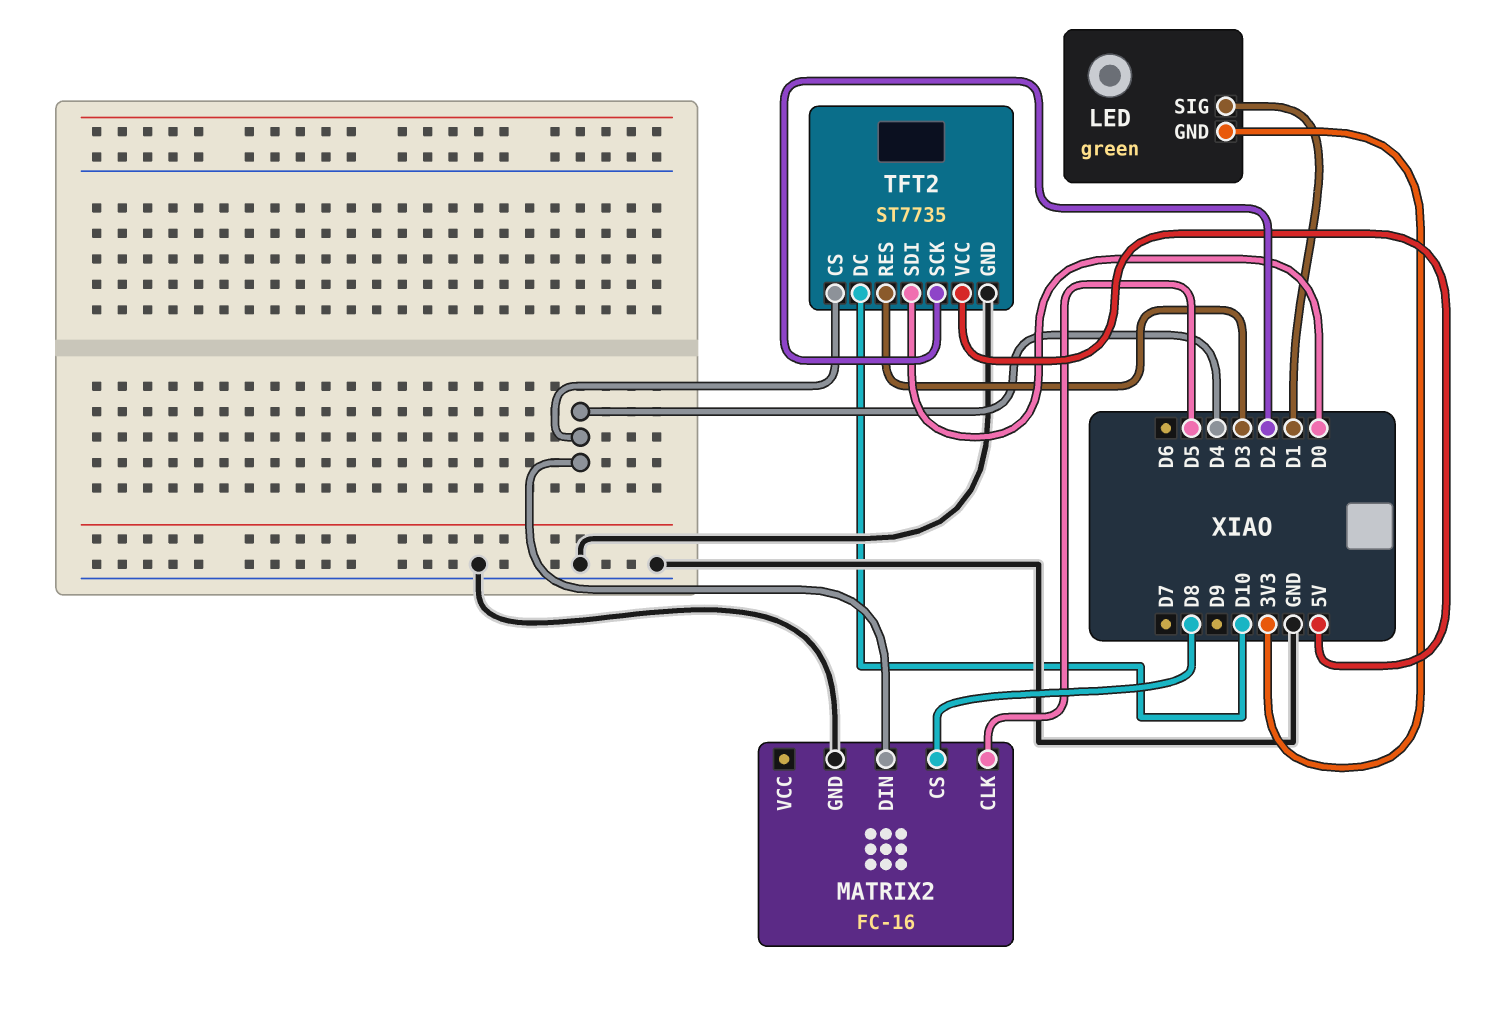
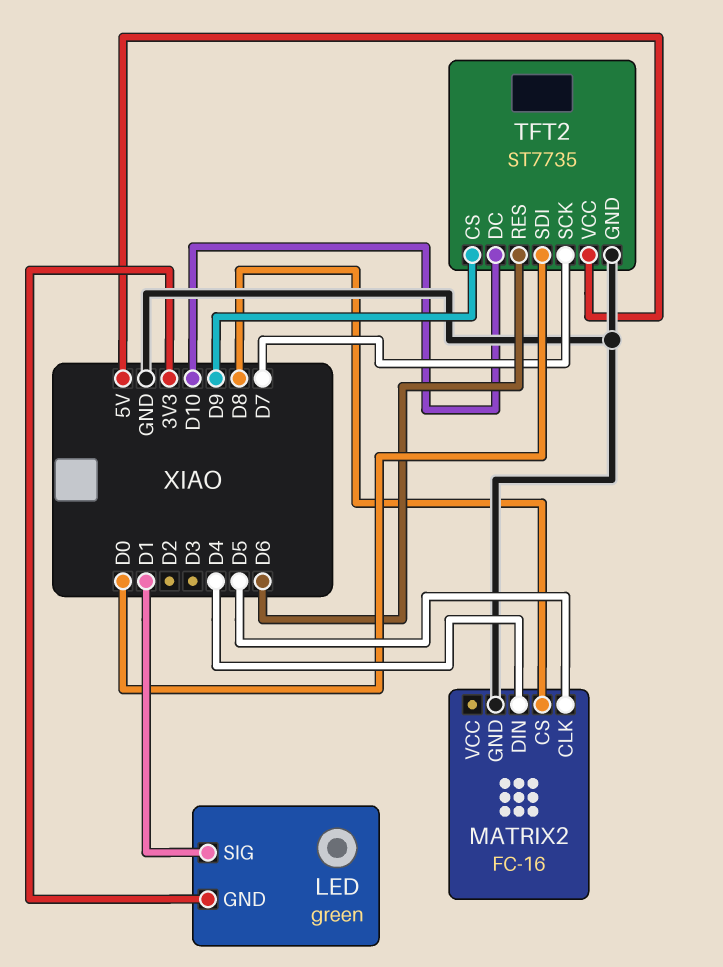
TFT2 pin CS: D4 -> D9
TFT2 pin RES: D3 -> D6
TFT2 pin SCK: D2 -> D7

